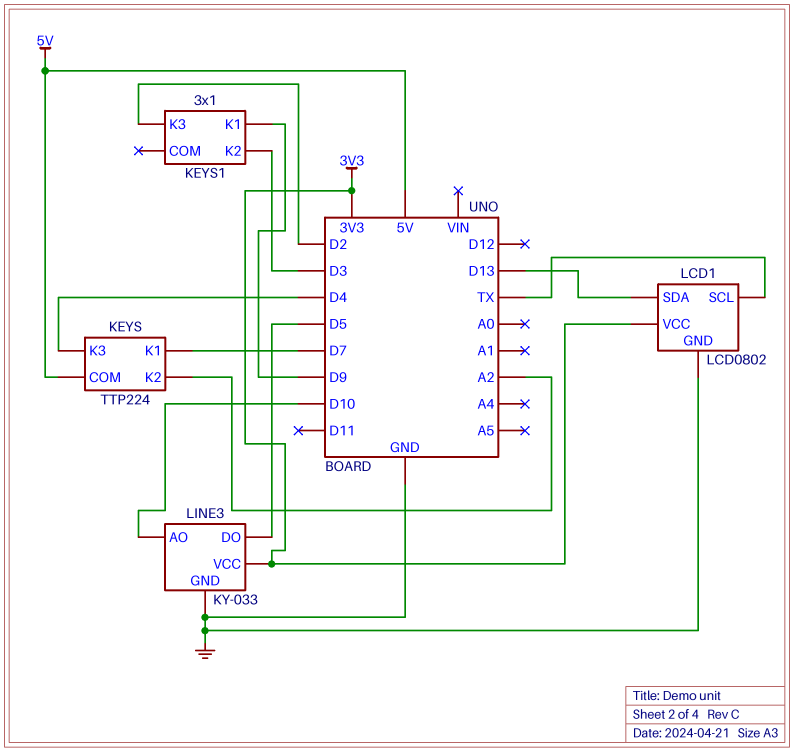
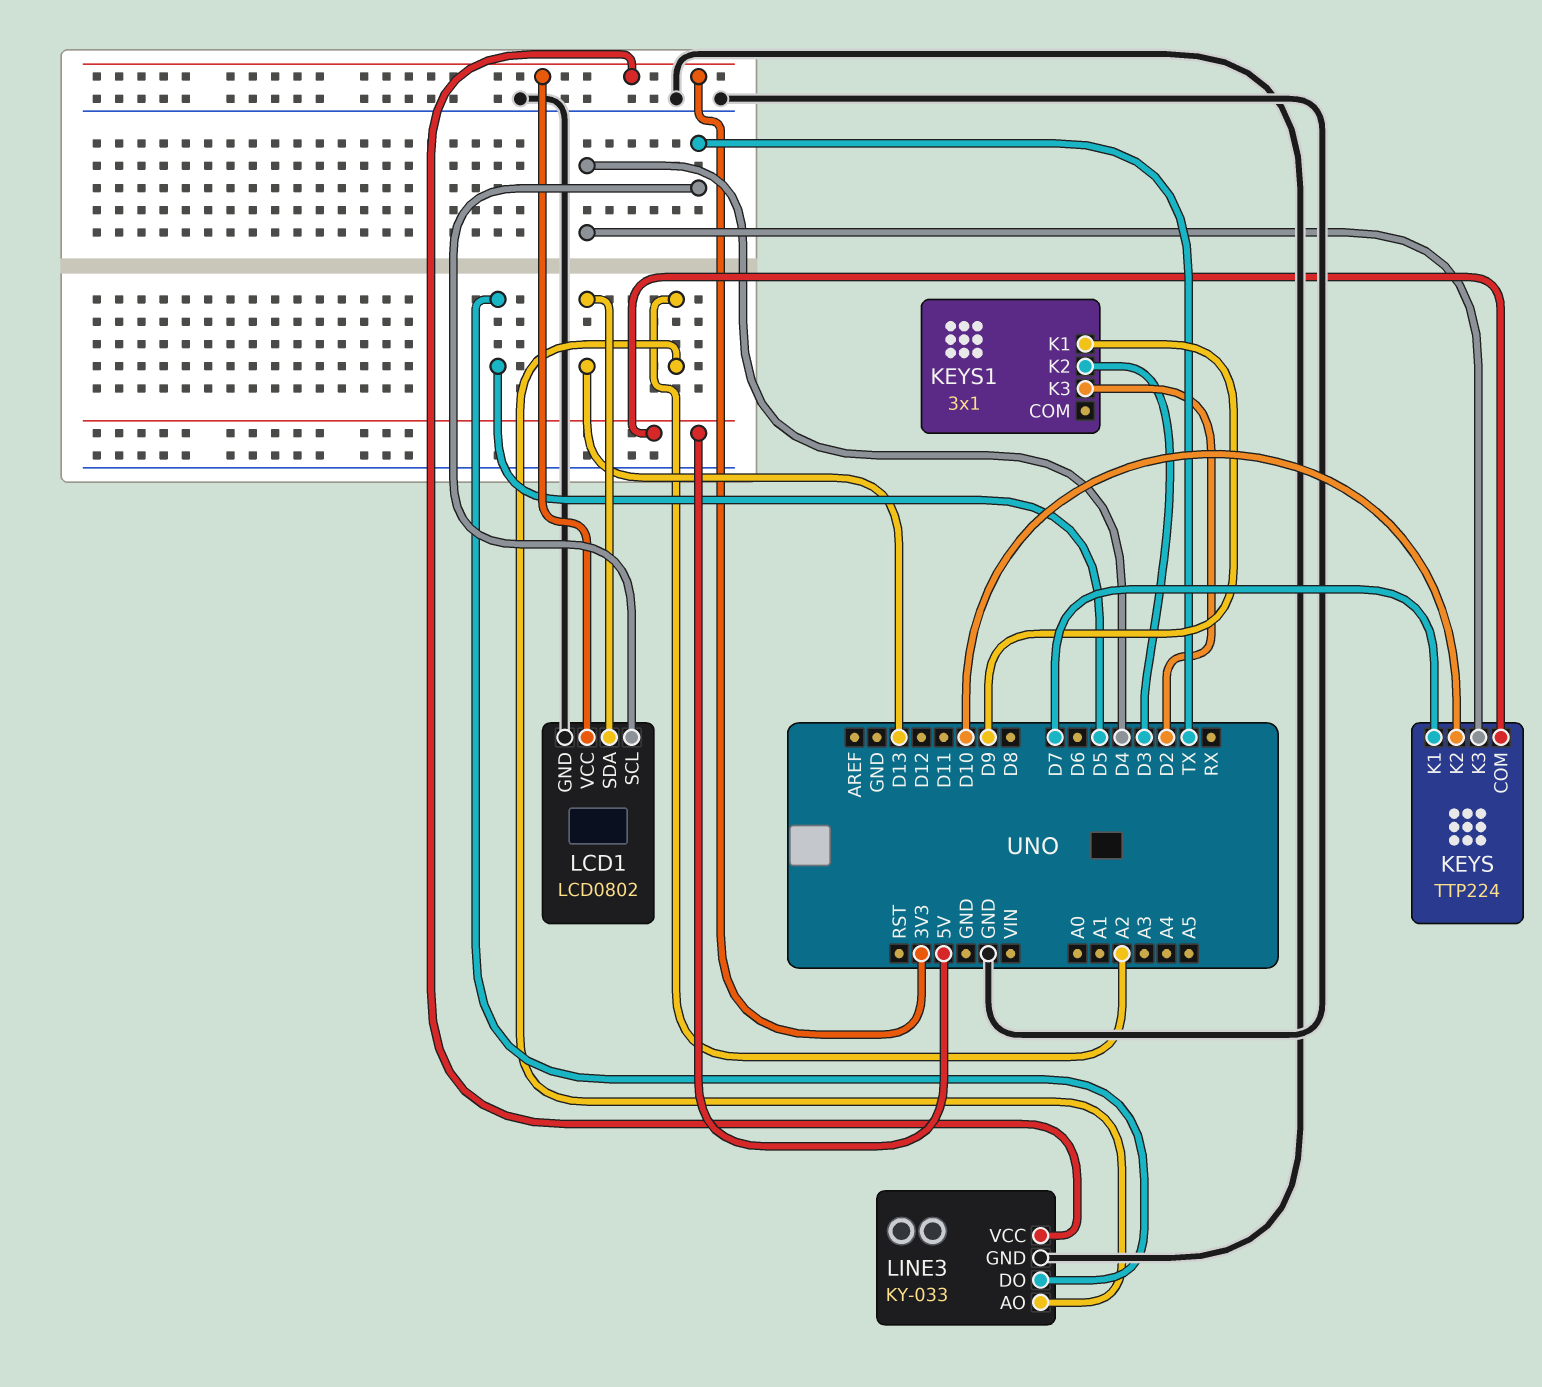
KEYS pin K2: A2 -> D10
LINE3 pin AO: D10 -> A2

